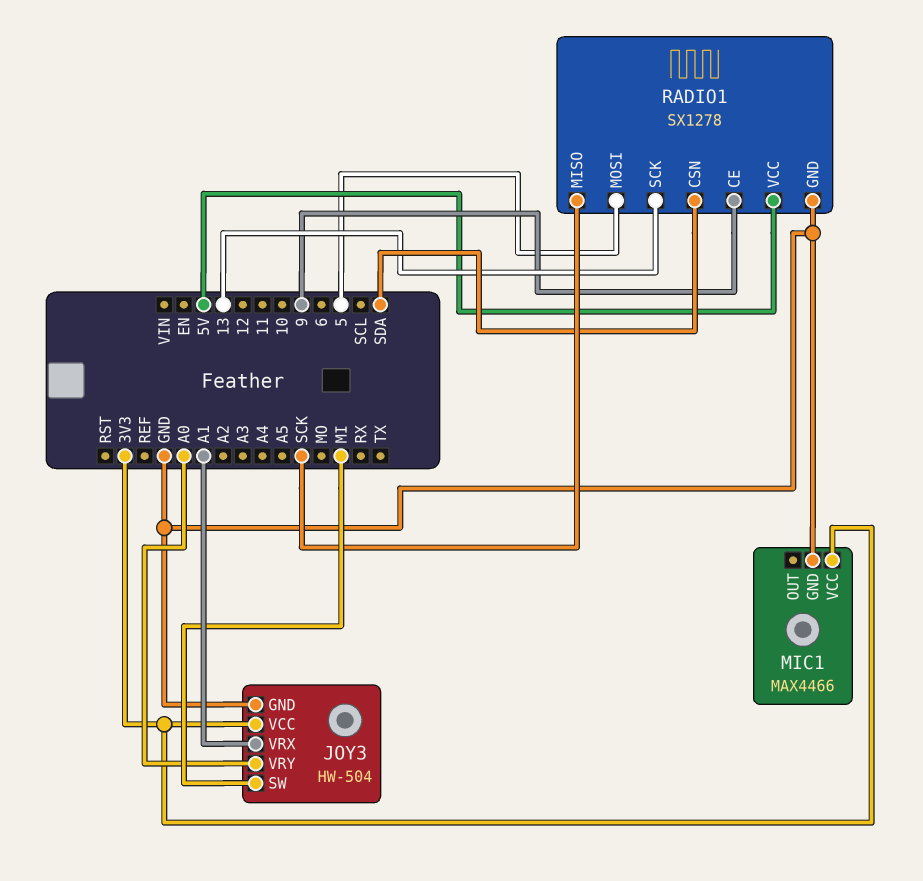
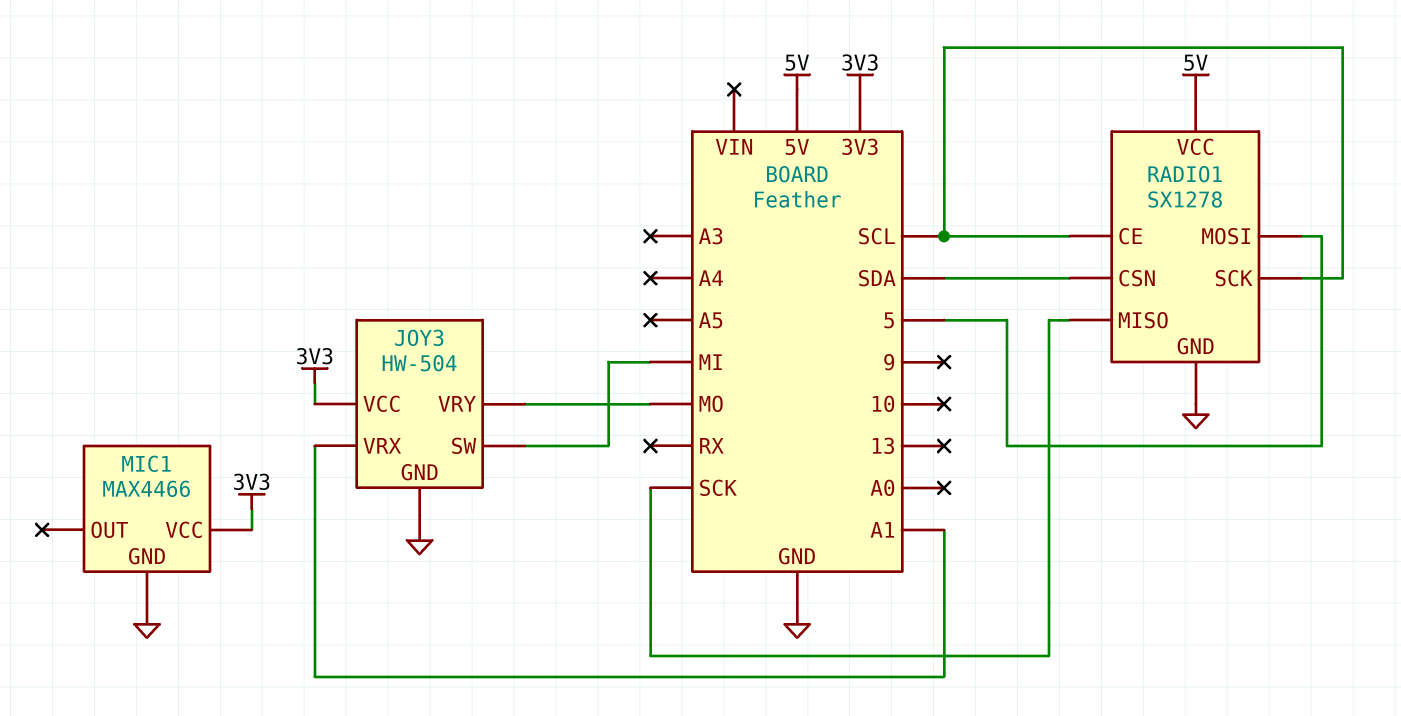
JOY3 pin VRY: A0 -> MO
RADIO1 pin CE: 9 -> SCL
RADIO1 pin SCK: 13 -> SCL

